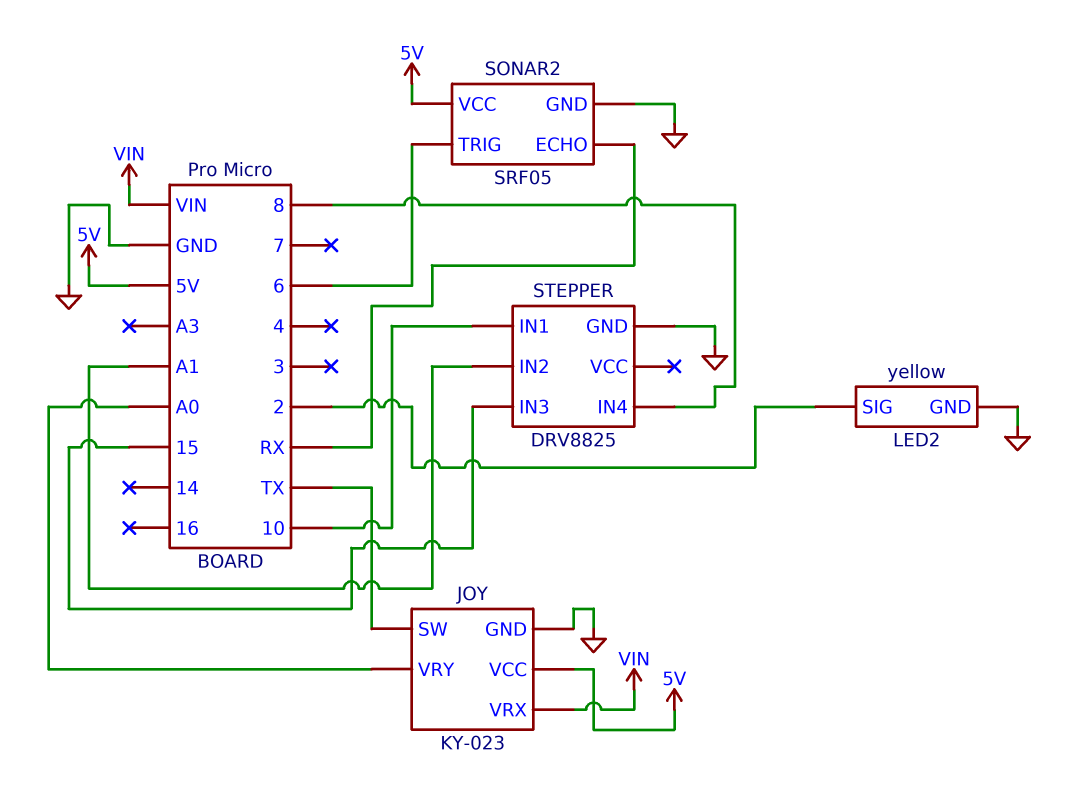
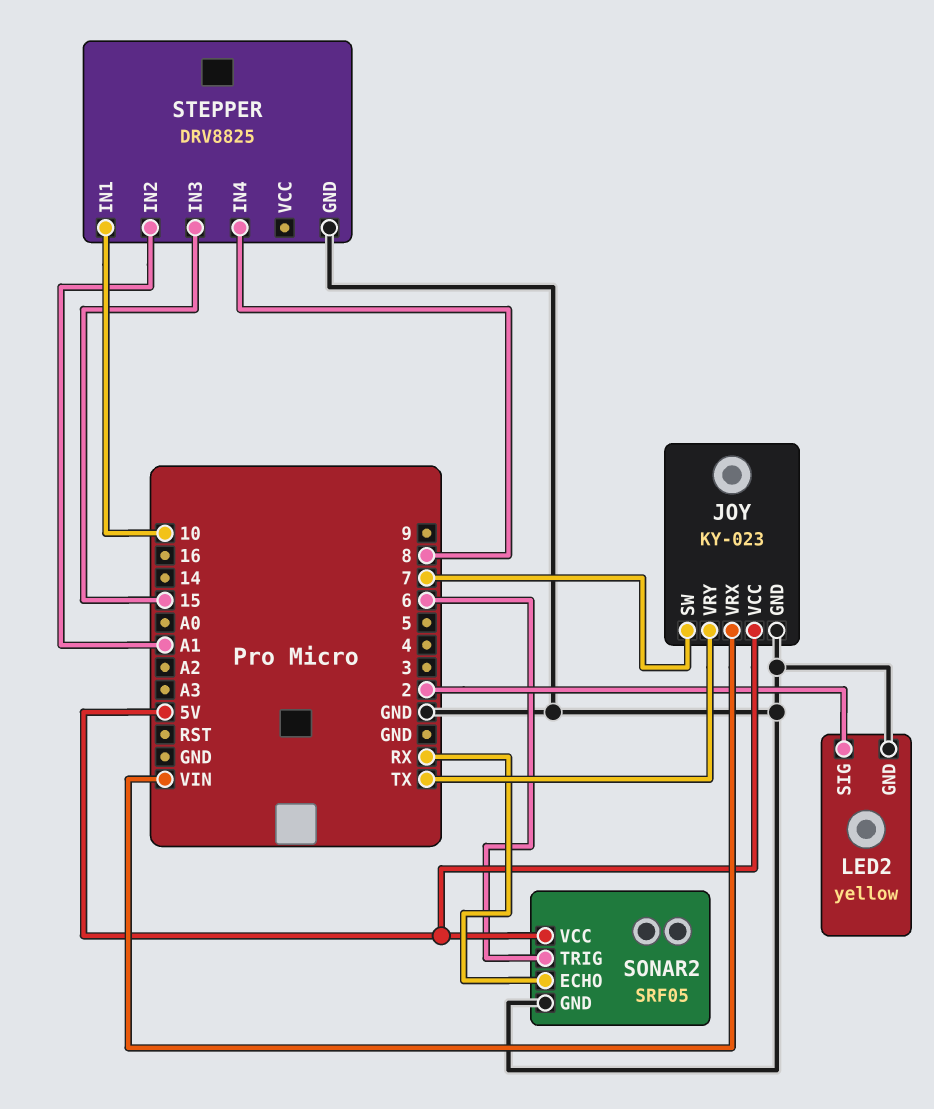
JOY pin SW: TX -> 7
JOY pin VRY: A0 -> TX

